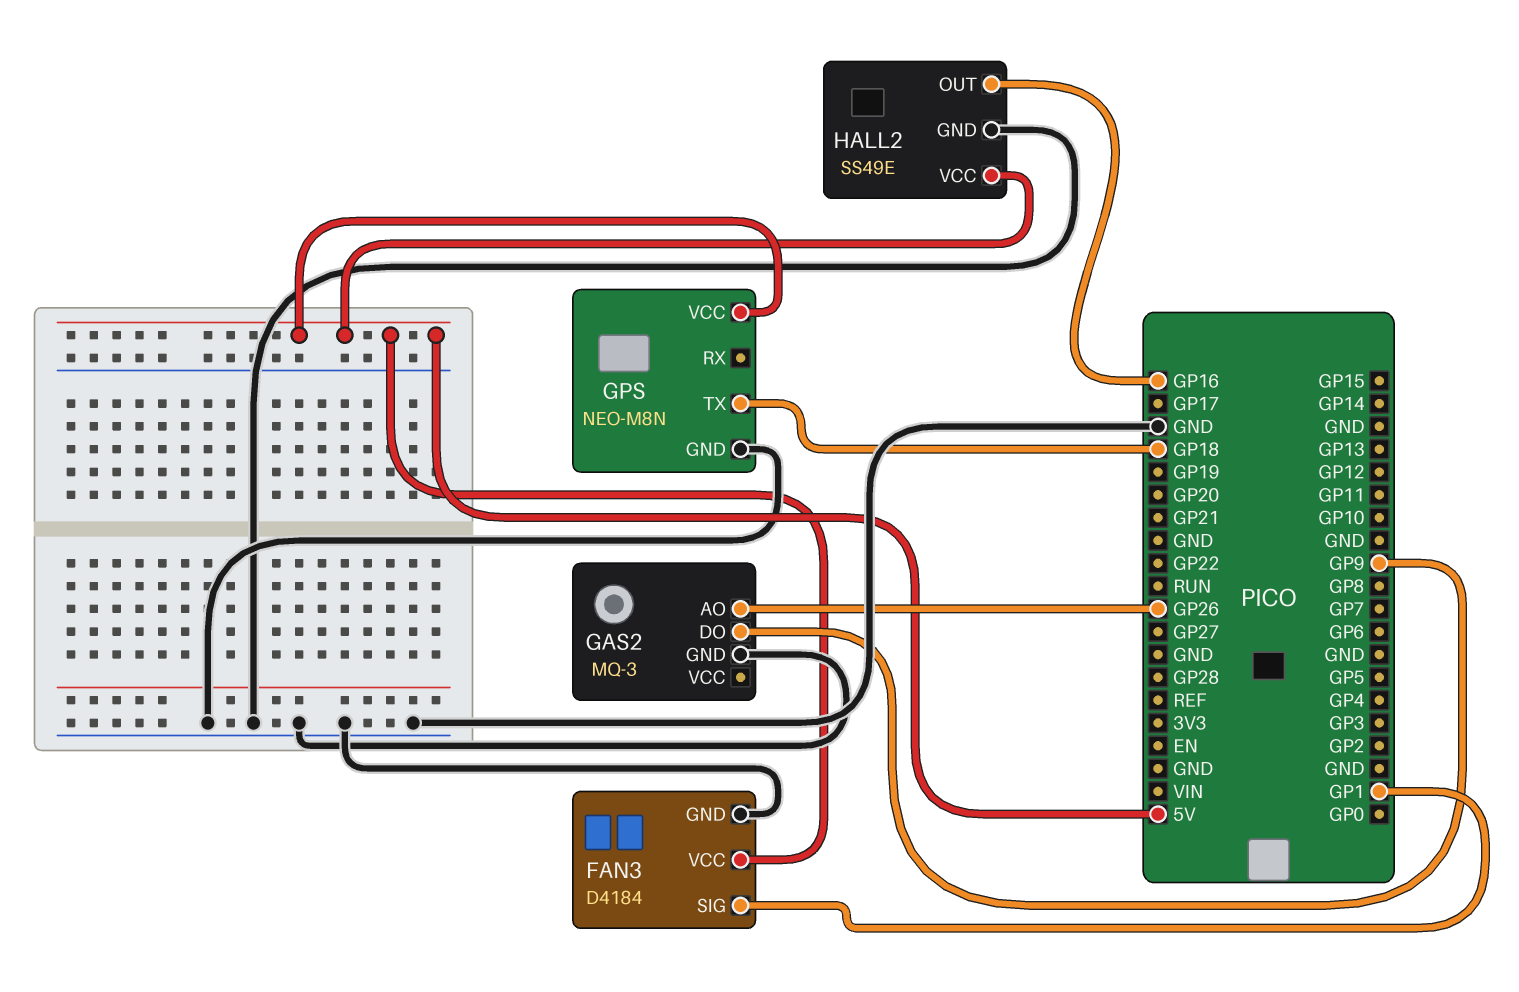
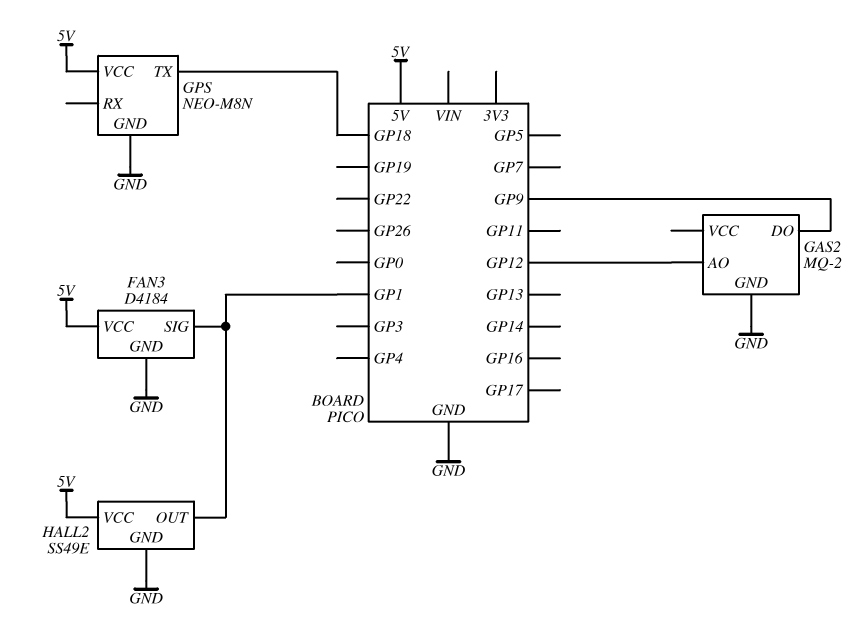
GAS2: MQ-3 -> MQ-2
GAS2 pin AO: GP26 -> GP12
HALL2 pin OUT: GP16 -> GP1

